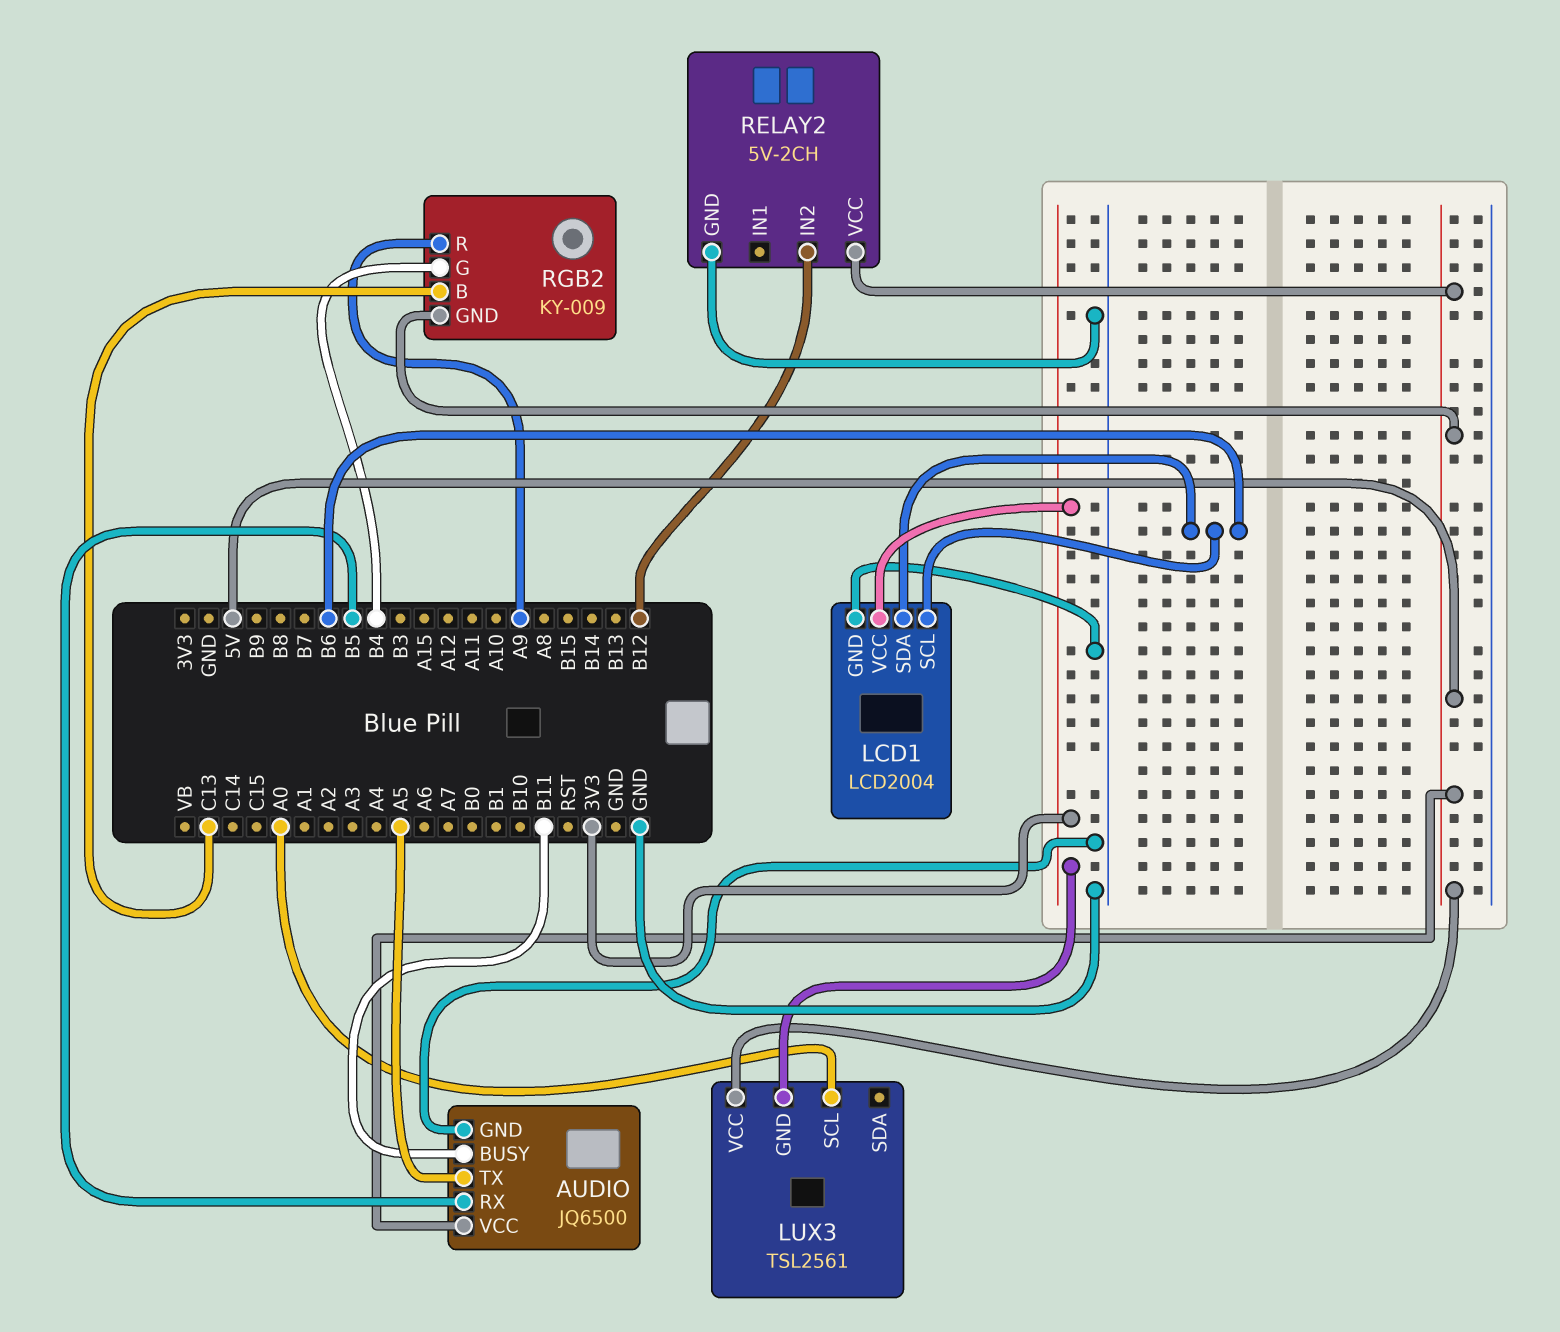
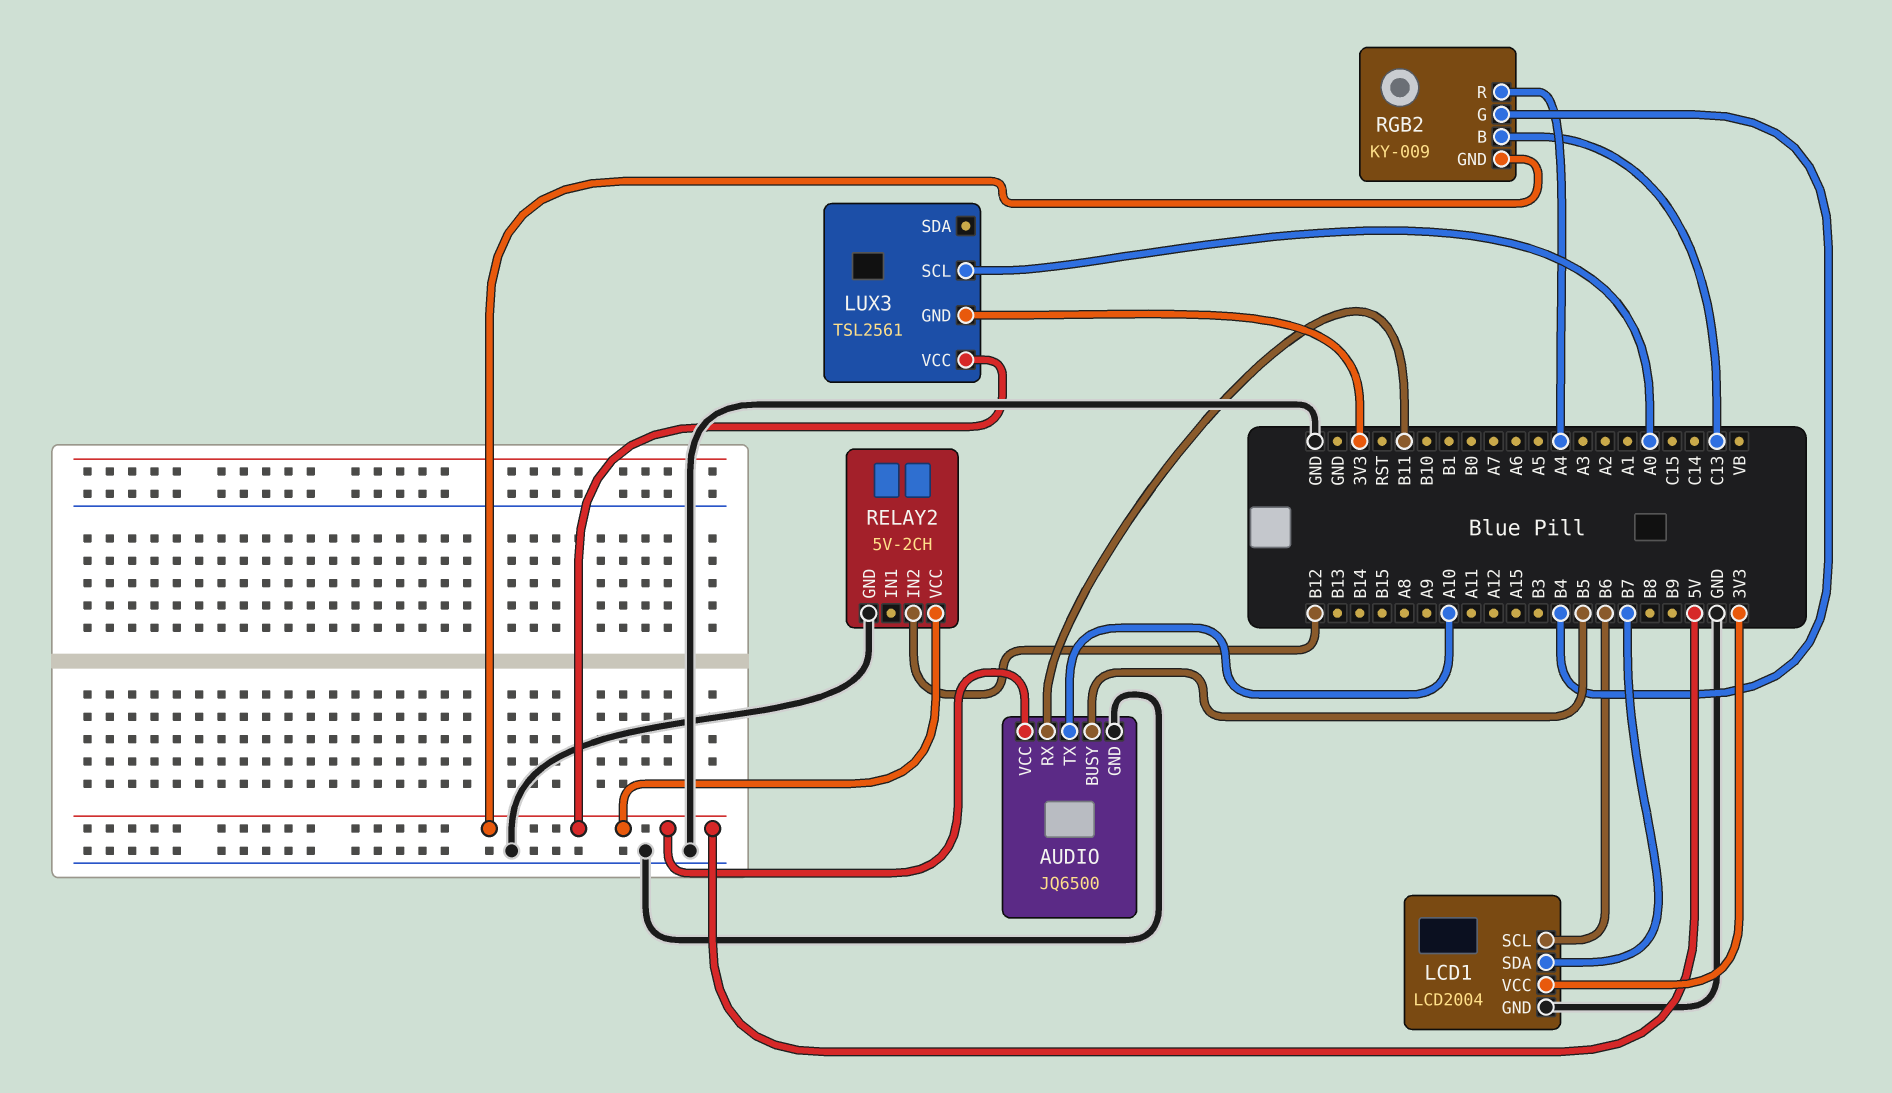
AUDIO pin BUSY: B11 -> B5
AUDIO pin RX: B5 -> B11
AUDIO pin TX: A5 -> A10
LCD1 pin SDA: B6 -> B7
RGB2 pin R: A9 -> A4

